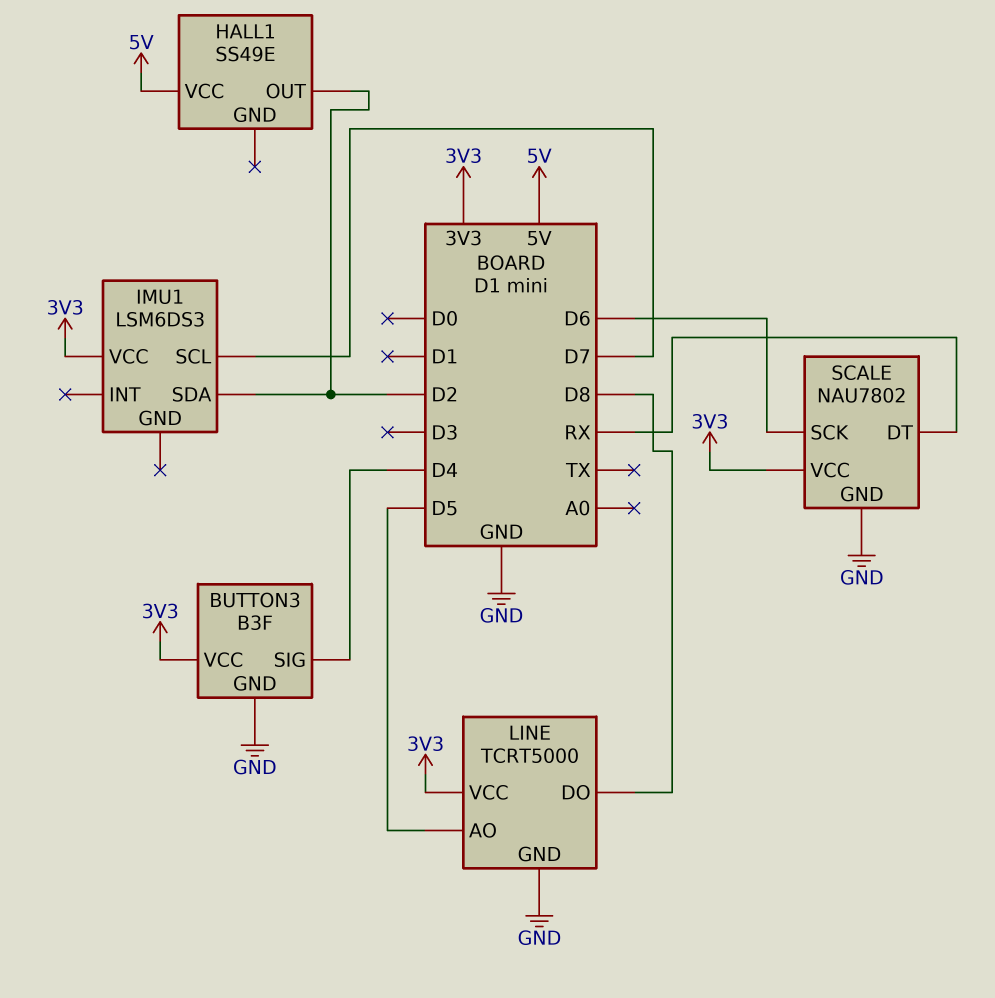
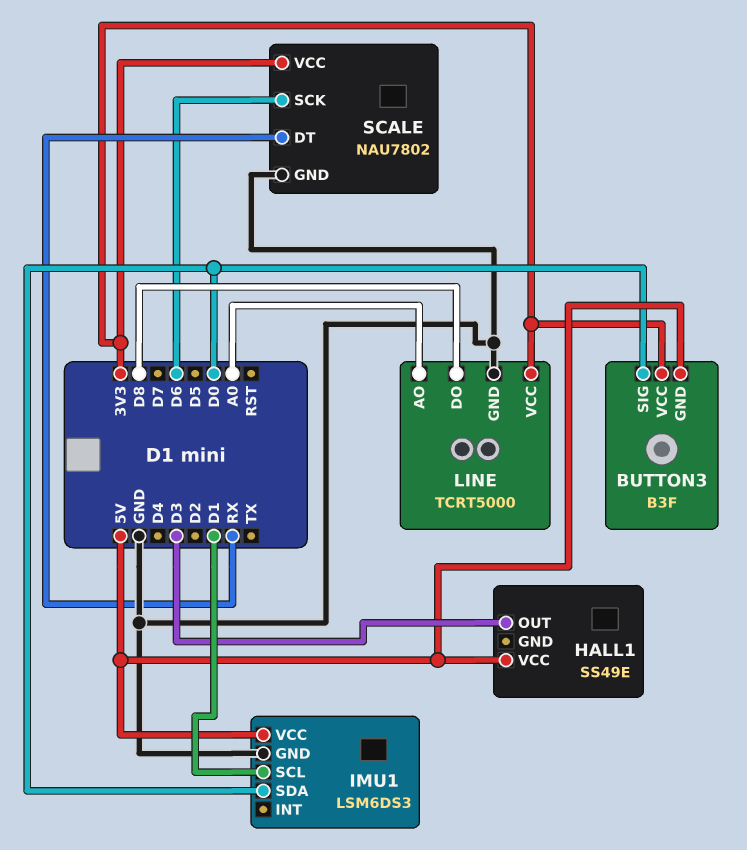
BUTTON3 pin GND: GND -> 5V
BUTTON3 pin SIG: D4 -> D0
HALL1 pin OUT: D2 -> D3
IMU1 pin GND: none -> GND
IMU1 pin SCL: D7 -> D1
IMU1 pin SDA: D2 -> D0
IMU1 pin VCC: 3V3 -> 5V
LINE pin AO: D5 -> A0

